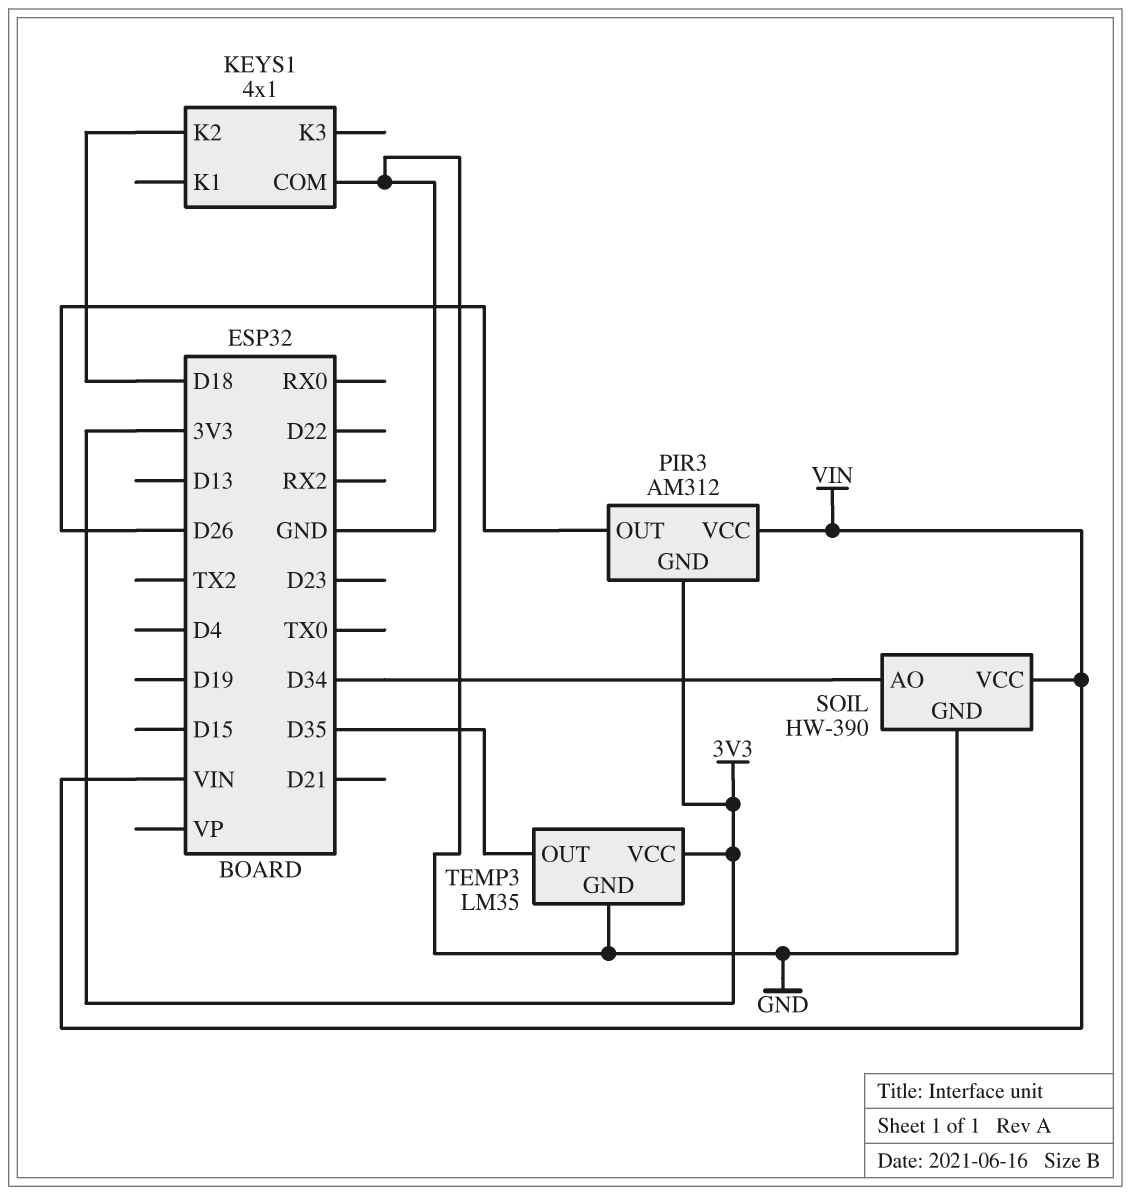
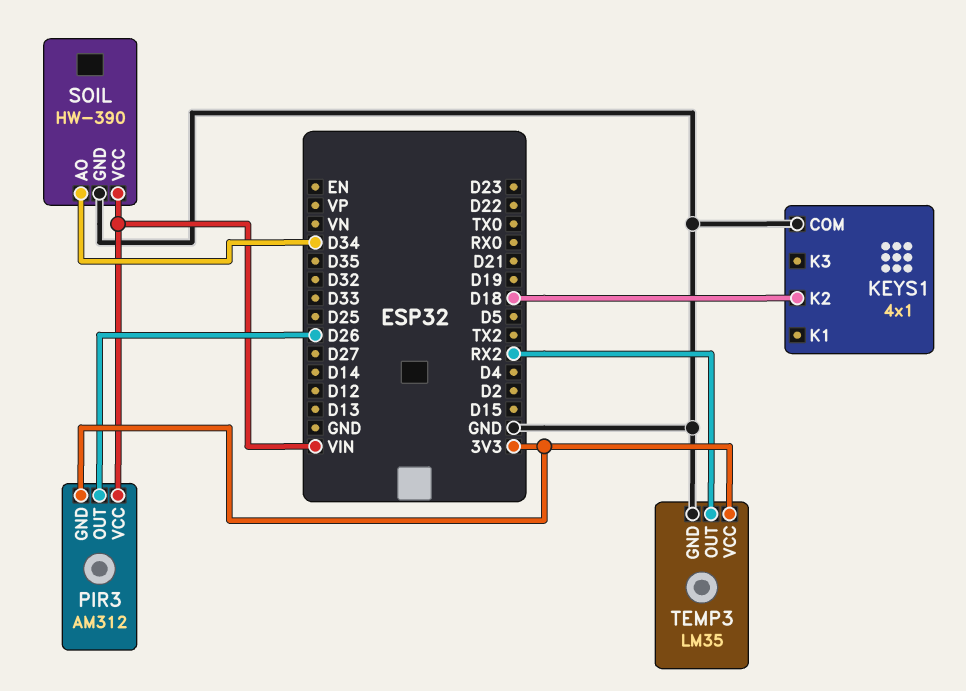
TEMP3 pin OUT: D35 -> RX2

